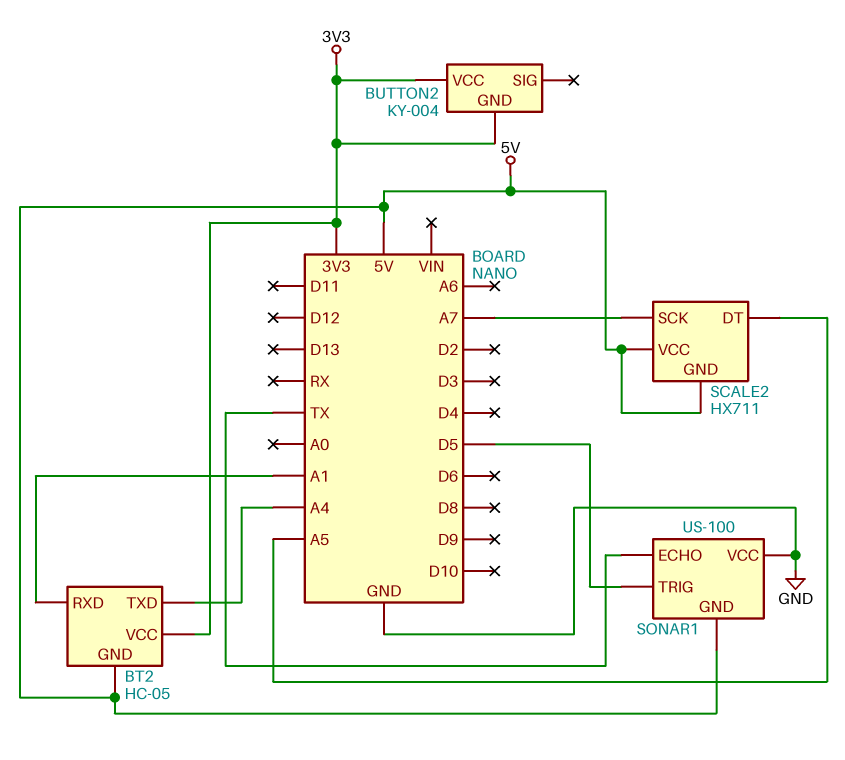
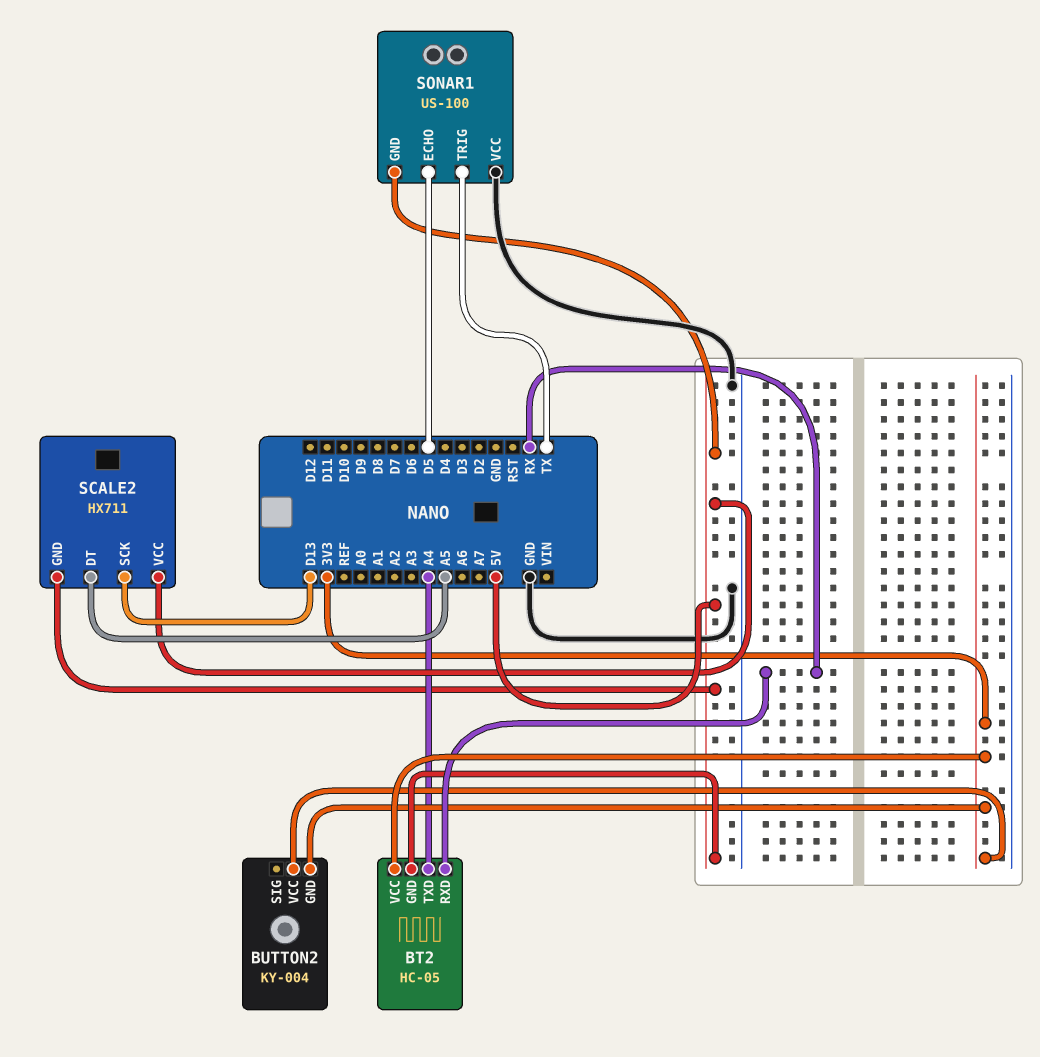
BT2 pin RXD: A1 -> RX
SCALE2 pin SCK: A7 -> D13
SONAR1 pin ECHO: TX -> D5
SONAR1 pin TRIG: D5 -> TX

